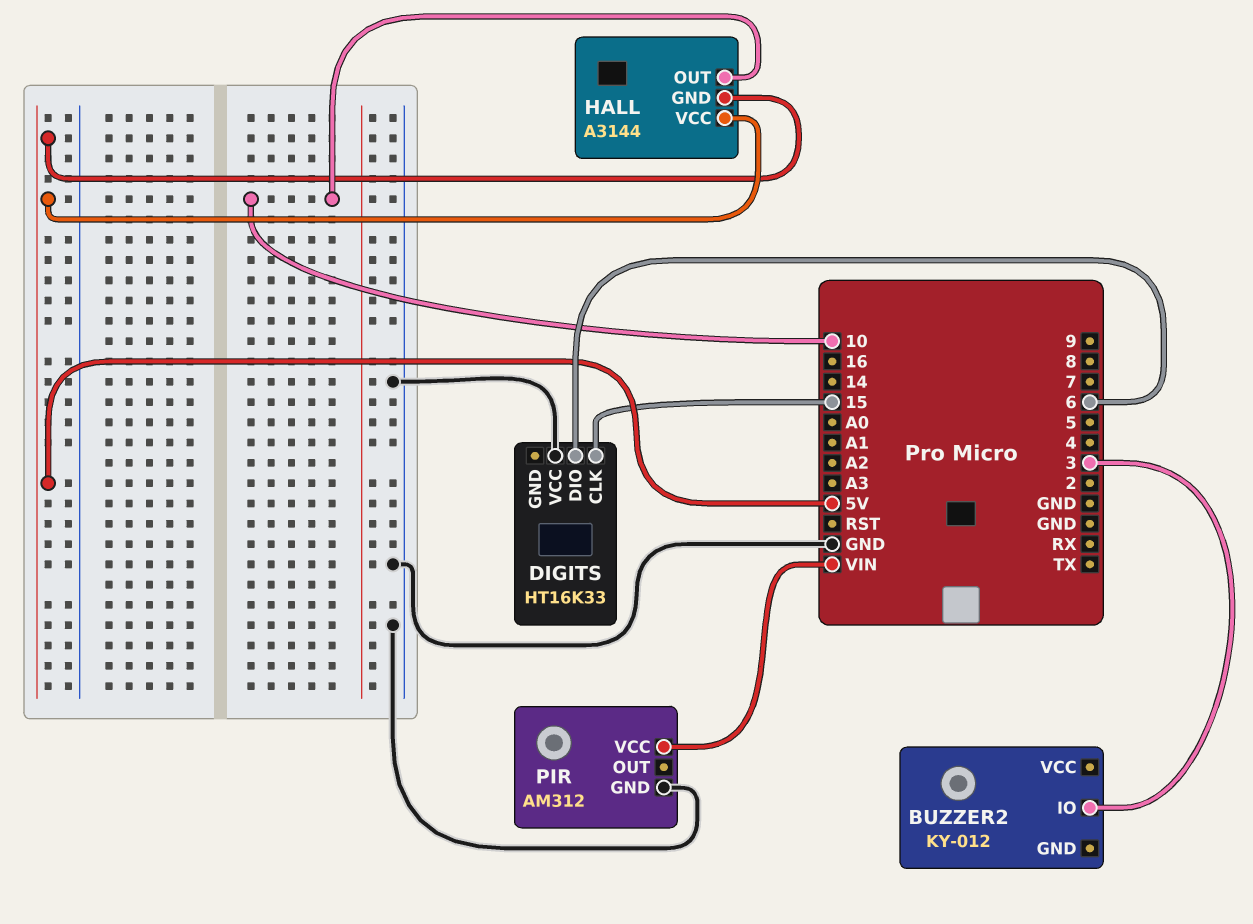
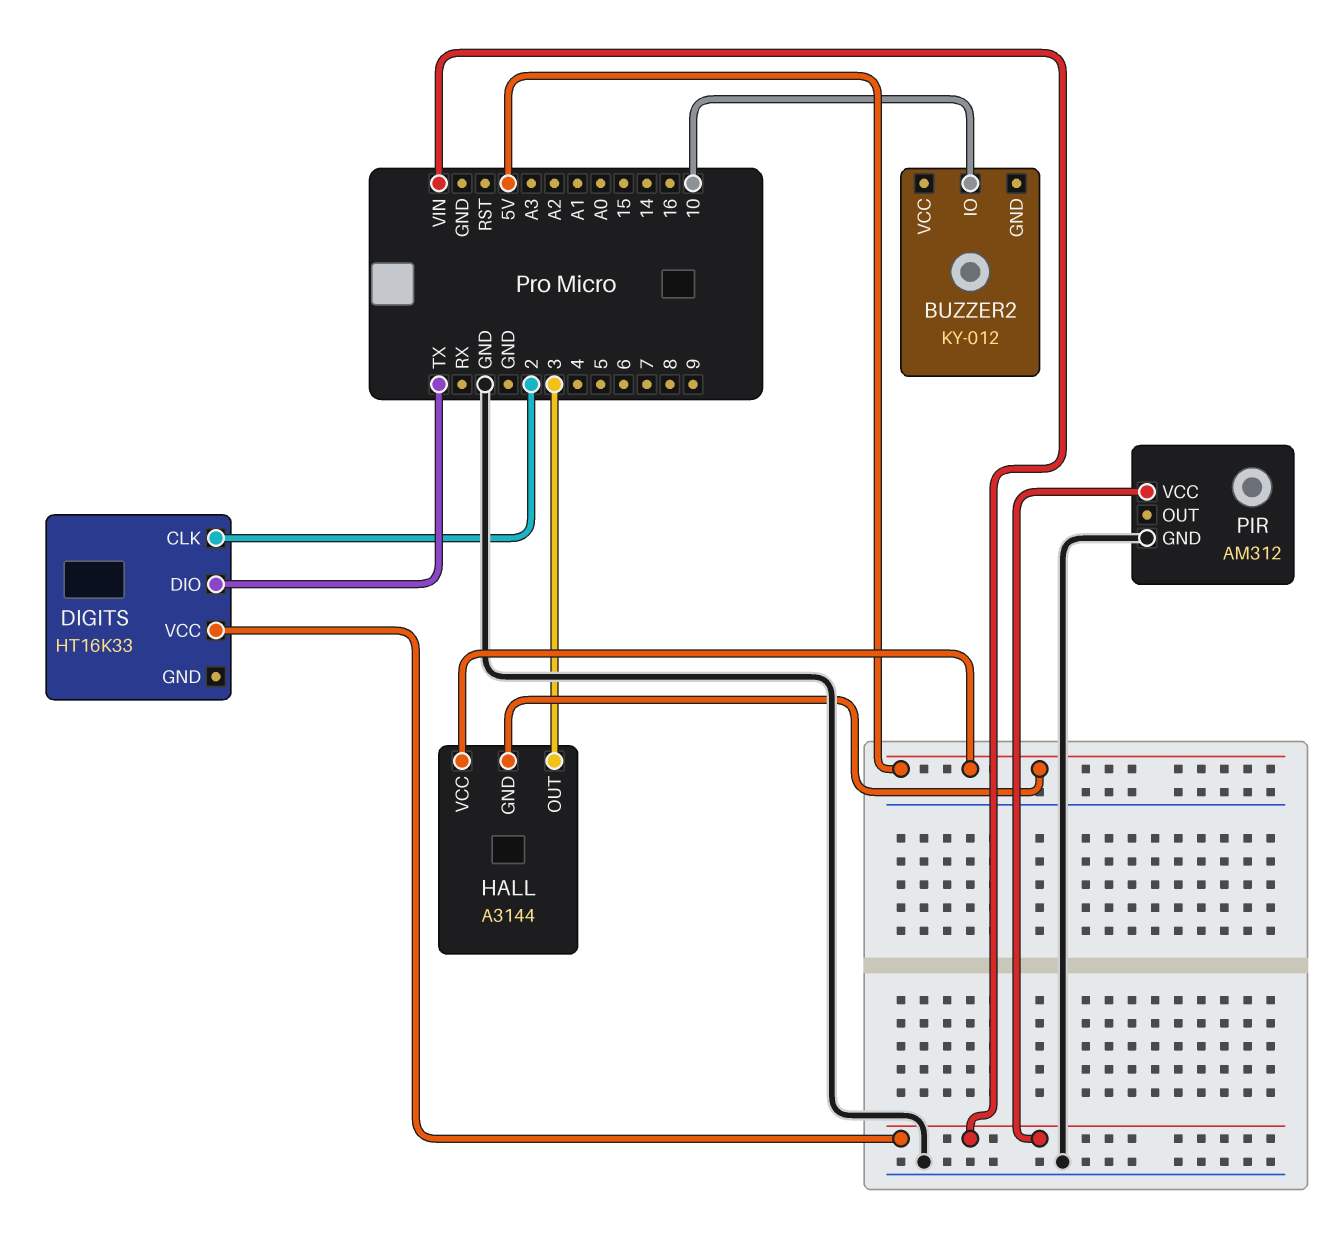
BUZZER2 pin IO: 3 -> 10
DIGITS pin CLK: 15 -> 2
DIGITS pin DIO: 6 -> TX
DIGITS pin VCC: GND -> VIN
HALL pin OUT: 10 -> 3

